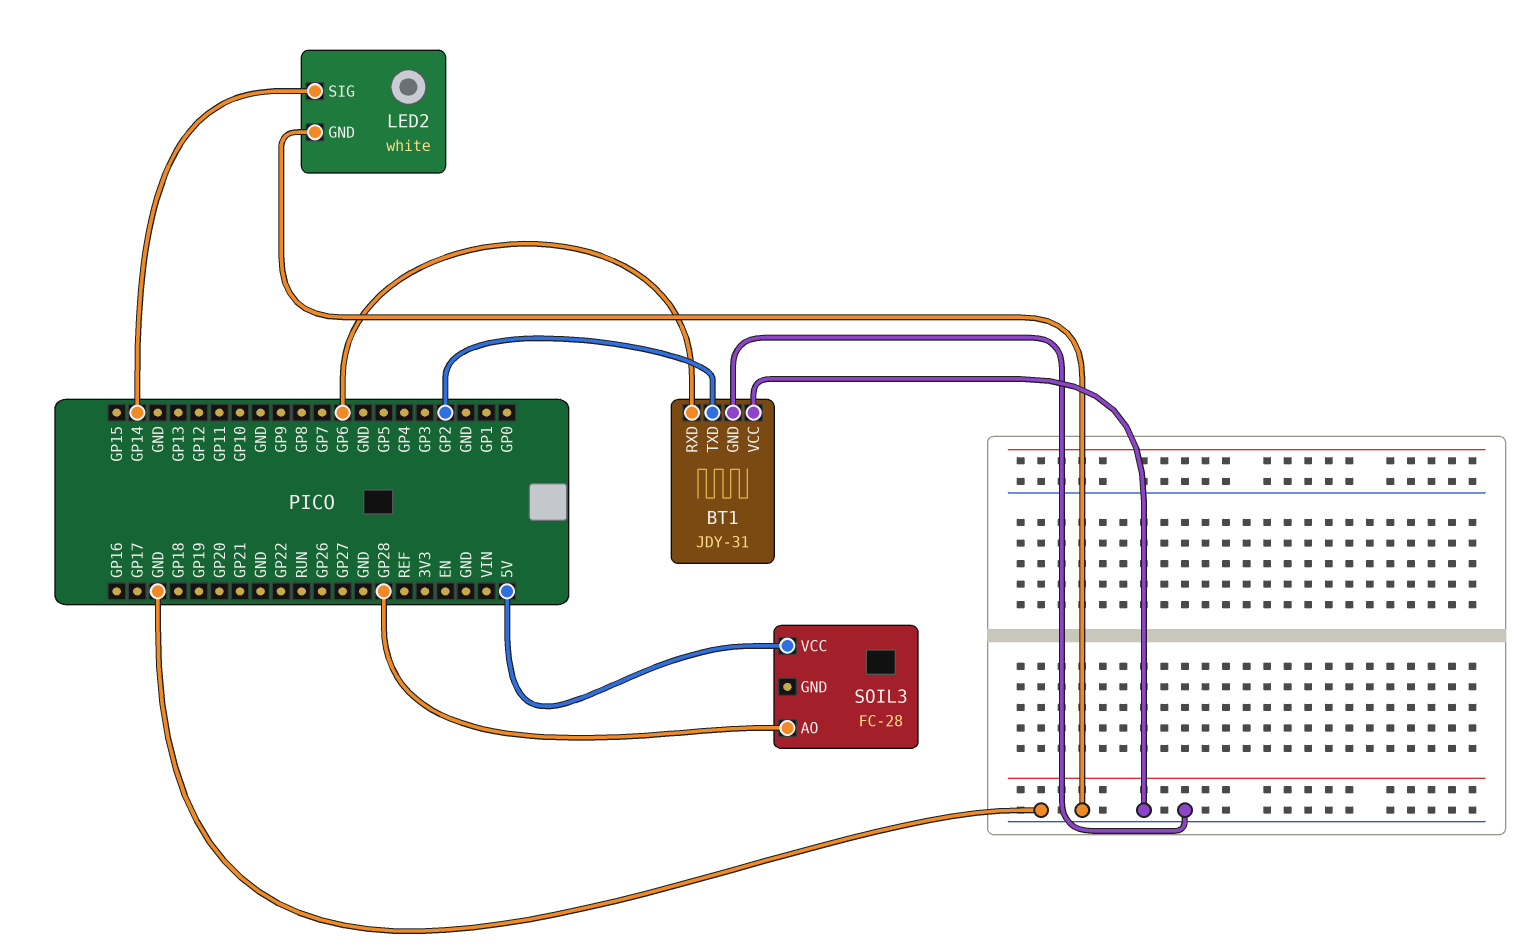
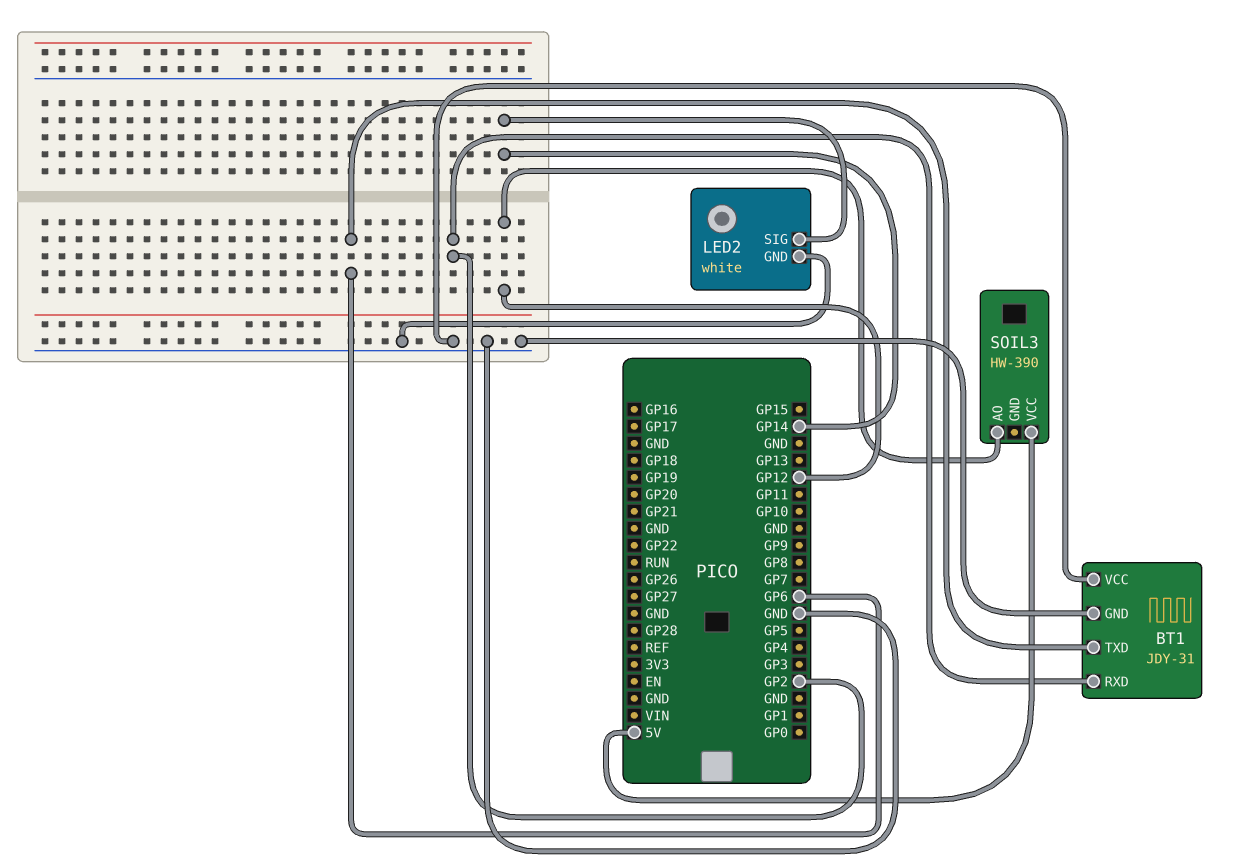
BT1 pin RXD: GP6 -> GP2
BT1 pin TXD: GP2 -> GP6
SOIL3: FC-28 -> HW-390
SOIL3 pin AO: GP28 -> GP12

